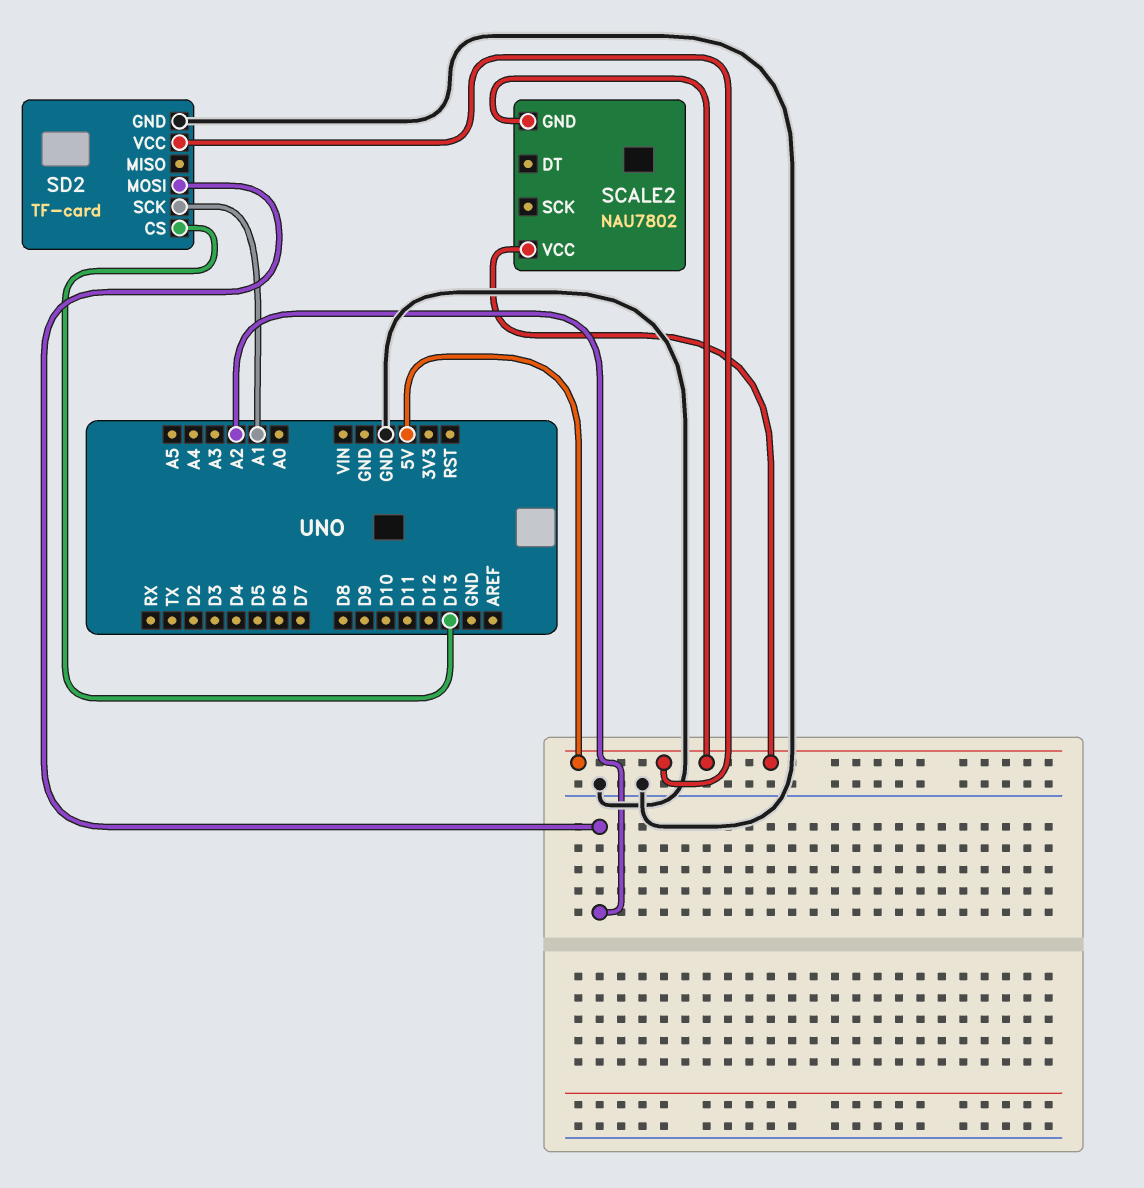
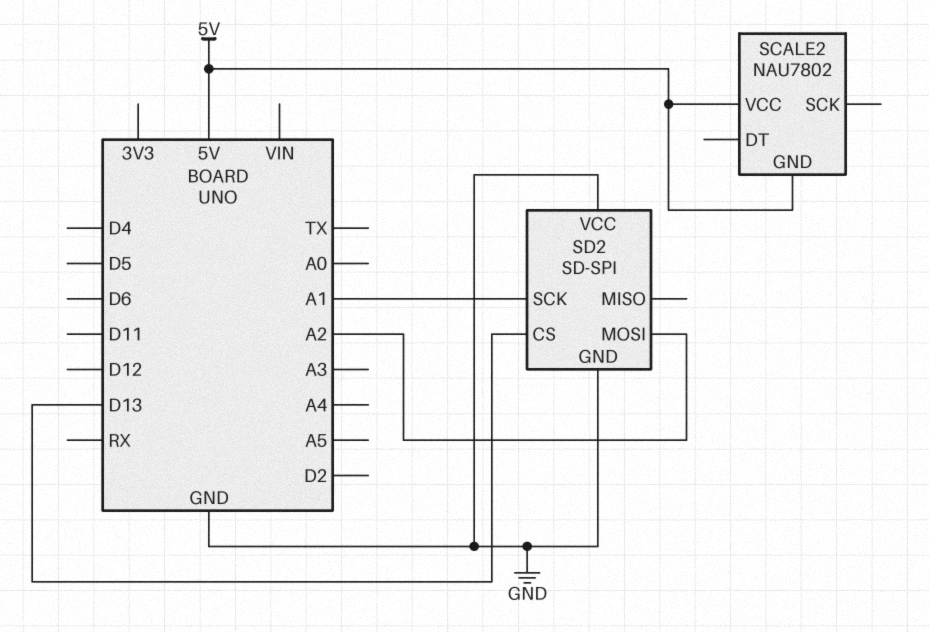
SD2: TF-card -> SD-SPI
SD2 pin VCC: 5V -> GND

